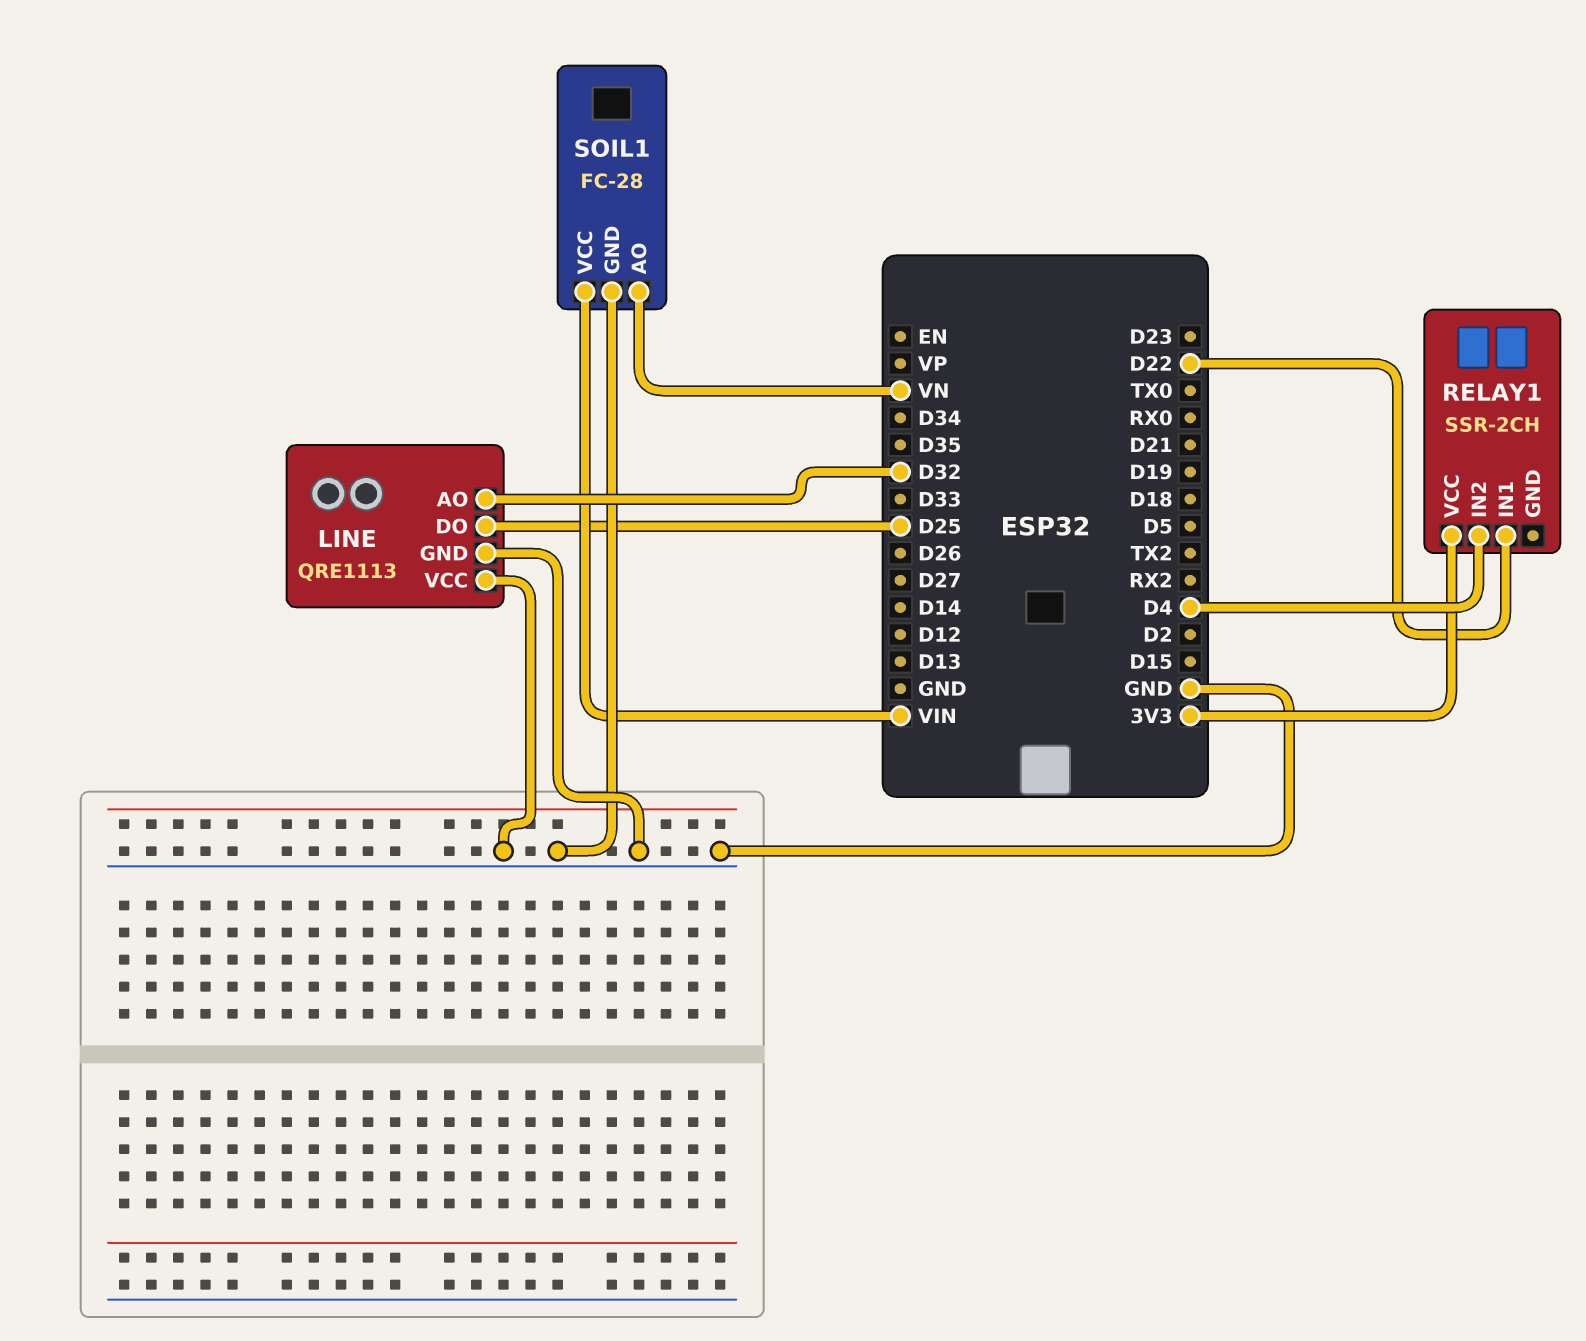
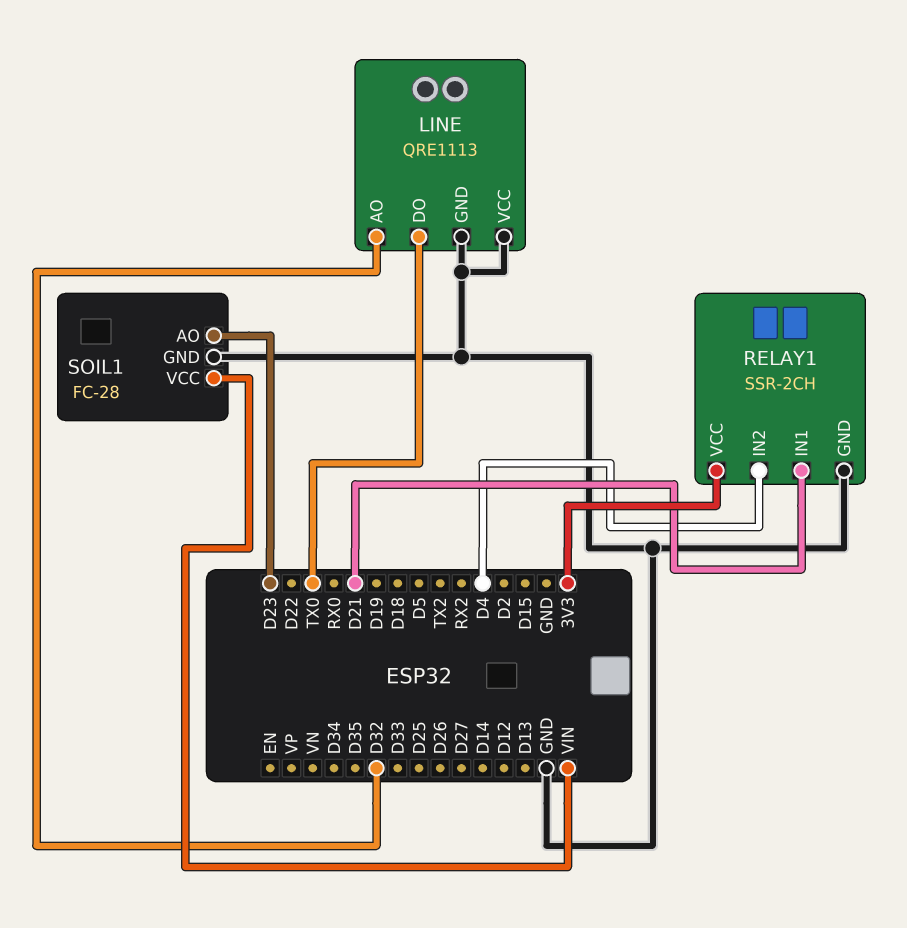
LINE pin DO: D25 -> TX0
RELAY1 pin GND: none -> GND
RELAY1 pin IN1: D22 -> D21
SOIL1 pin AO: VN -> D23

